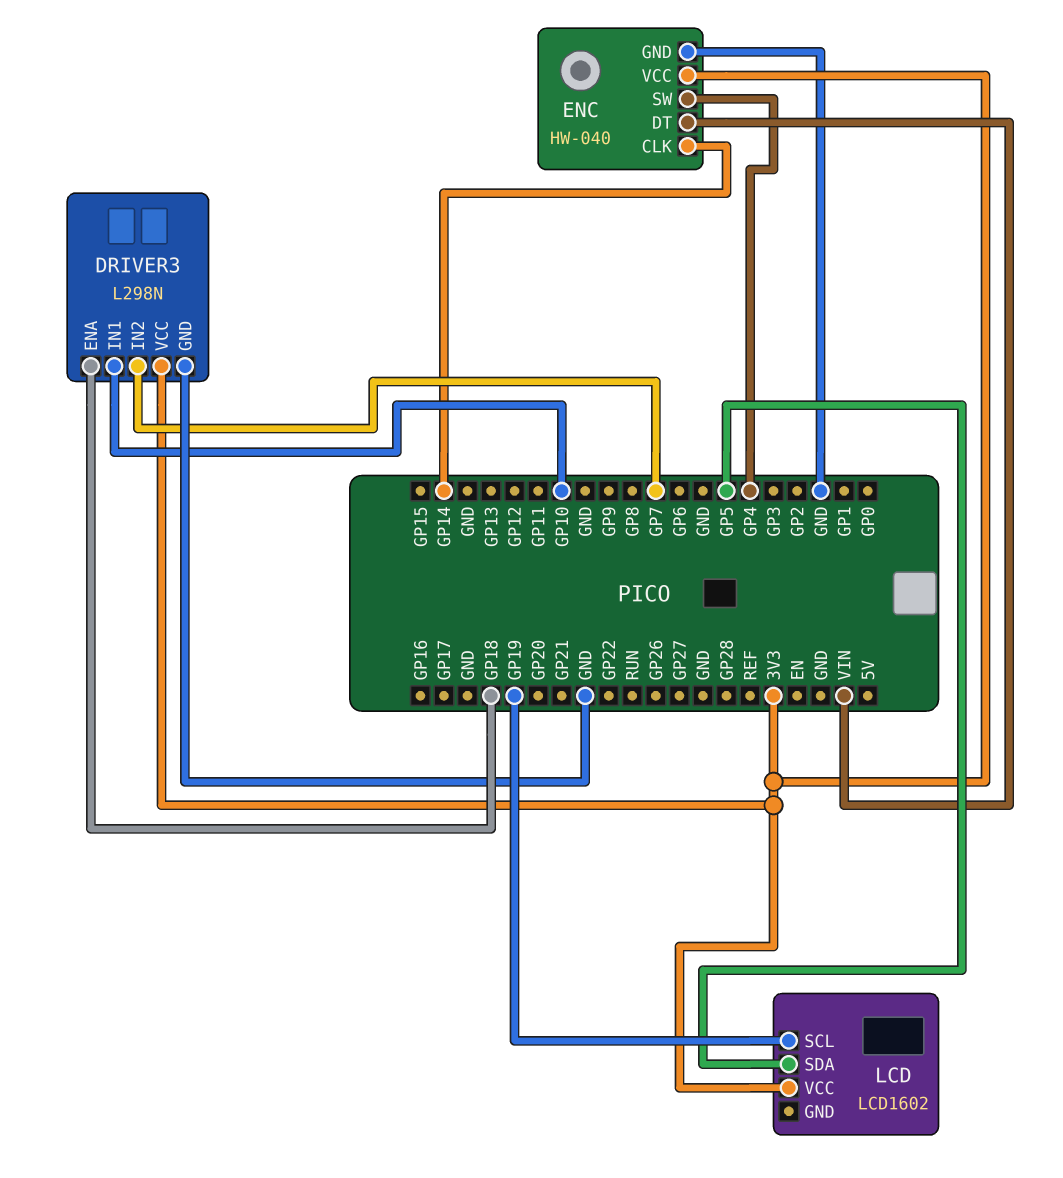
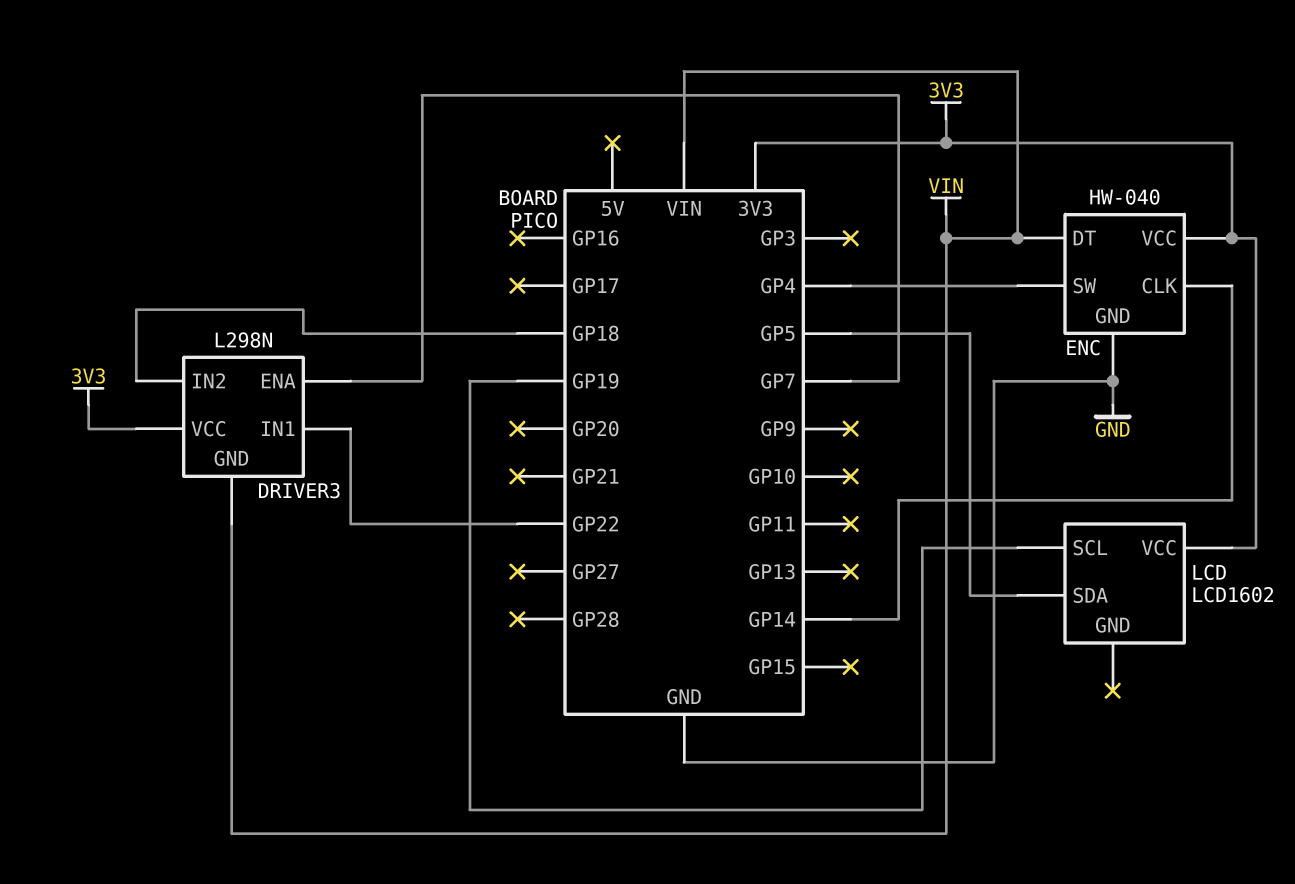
DRIVER3 pin ENA: GP18 -> GP7
DRIVER3 pin GND: GND -> VIN
DRIVER3 pin IN1: GP10 -> GP22
DRIVER3 pin IN2: GP7 -> GP18

